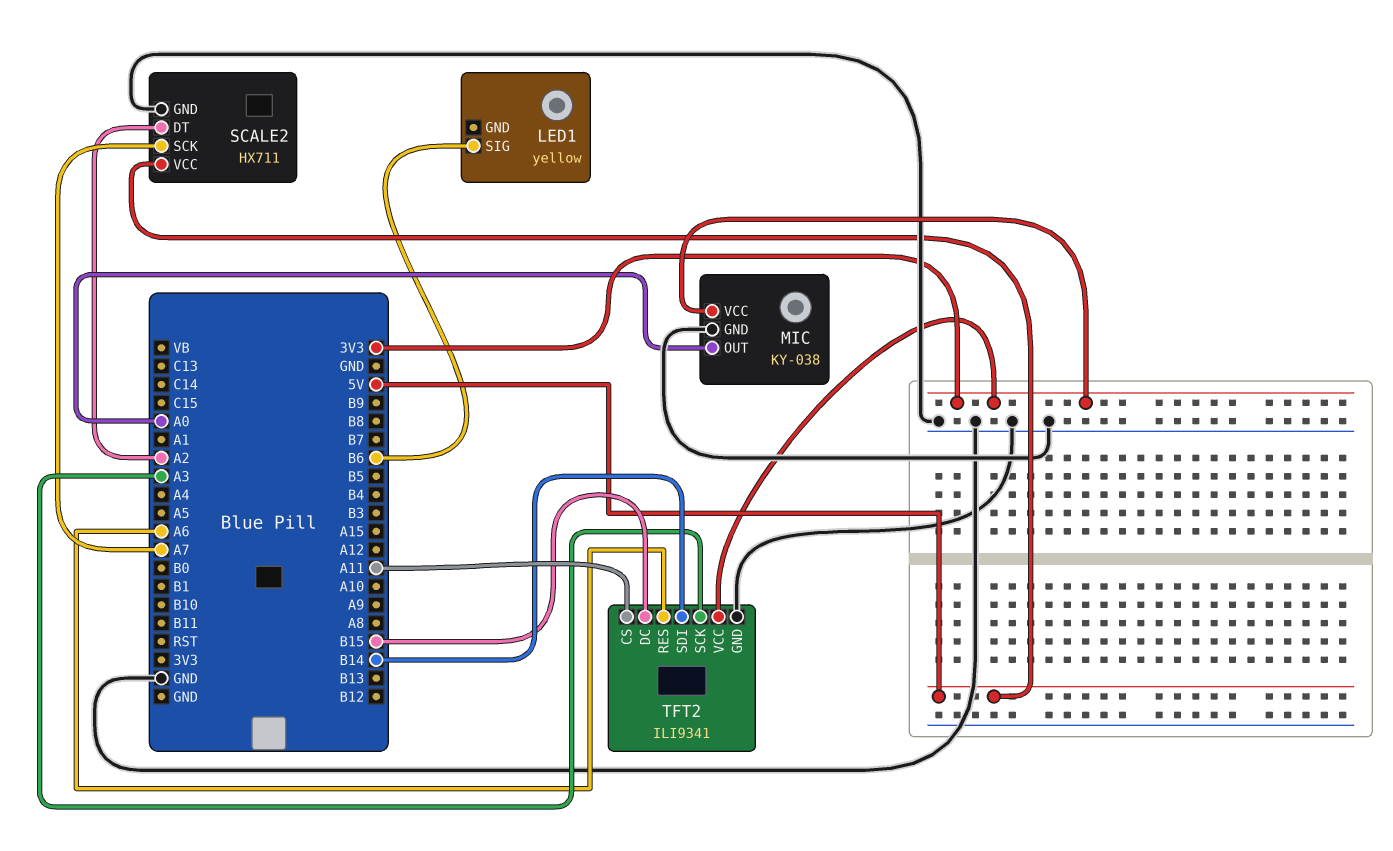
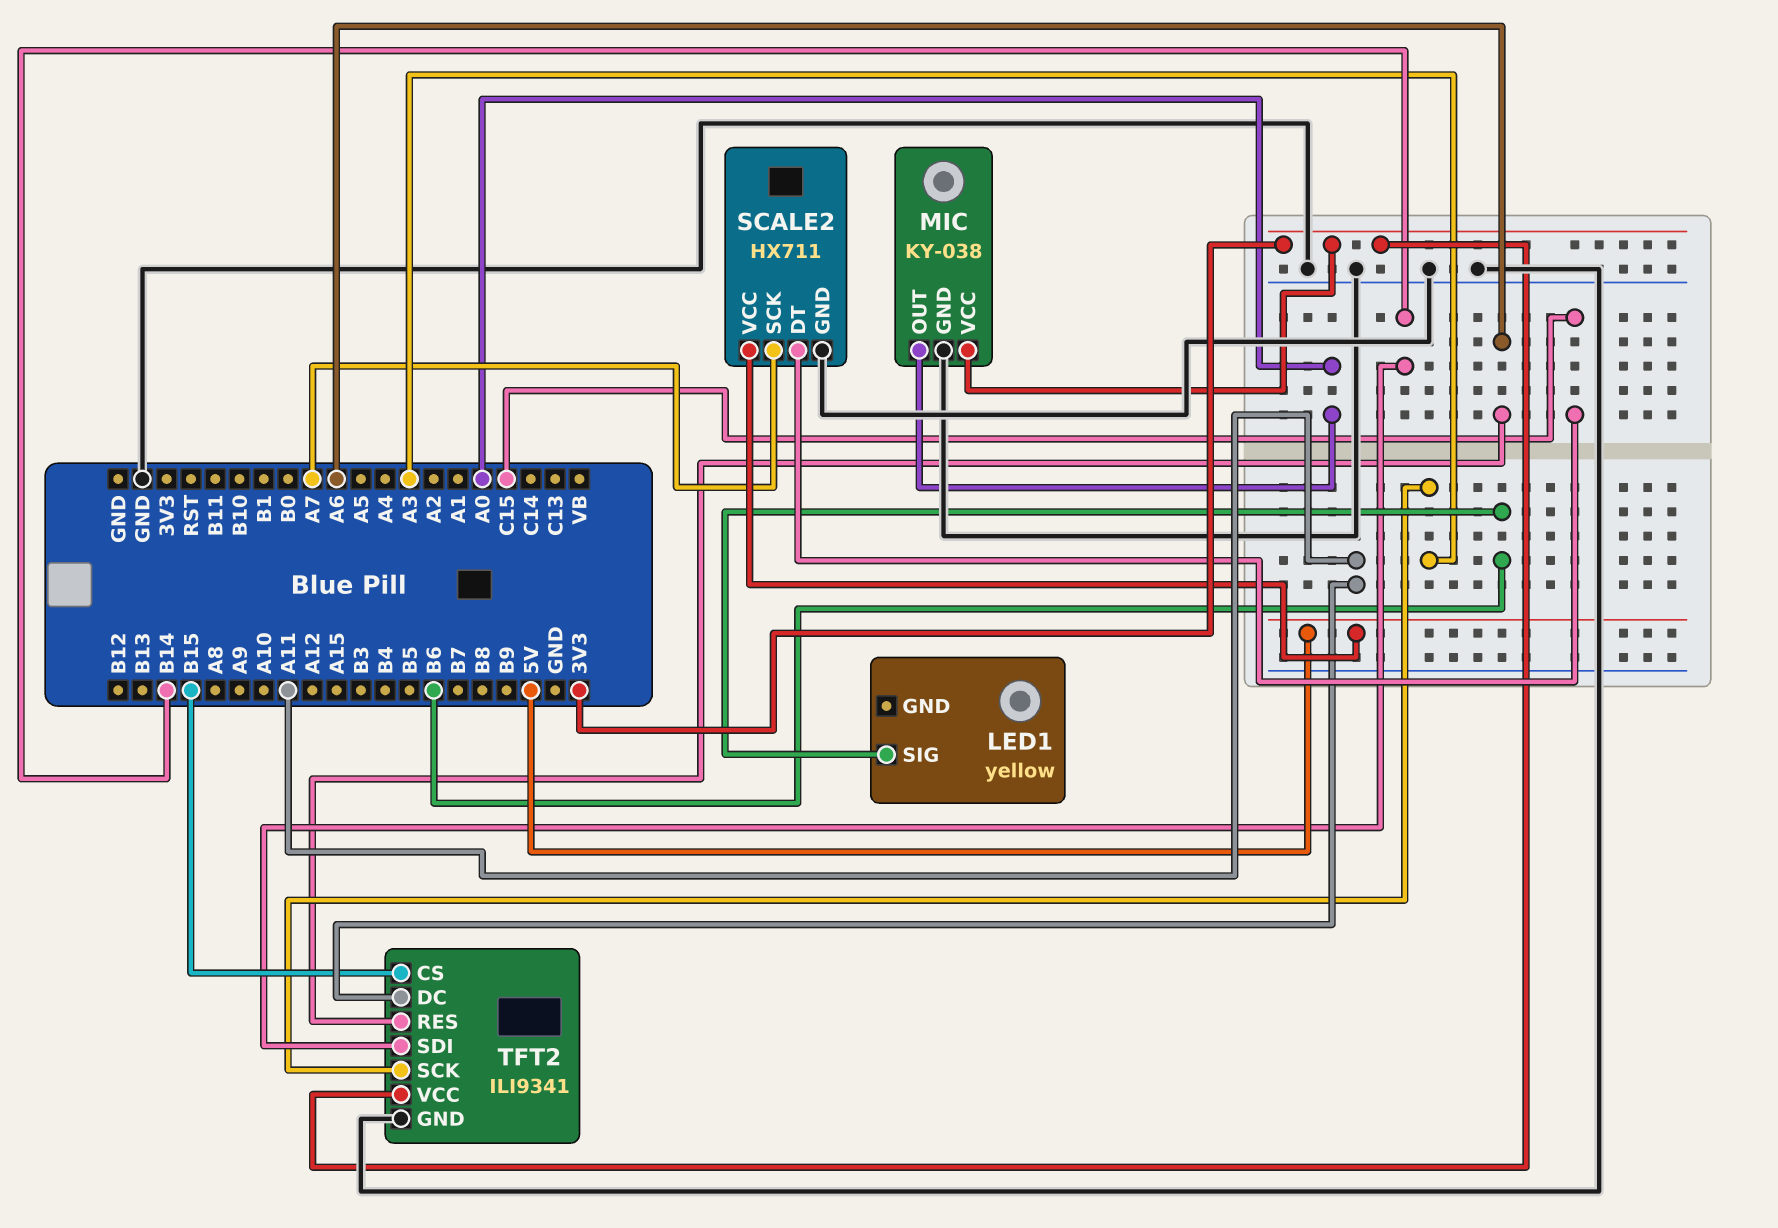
SCALE2 pin DT: A2 -> C15
TFT2 pin CS: A11 -> B15
TFT2 pin DC: B15 -> A11

